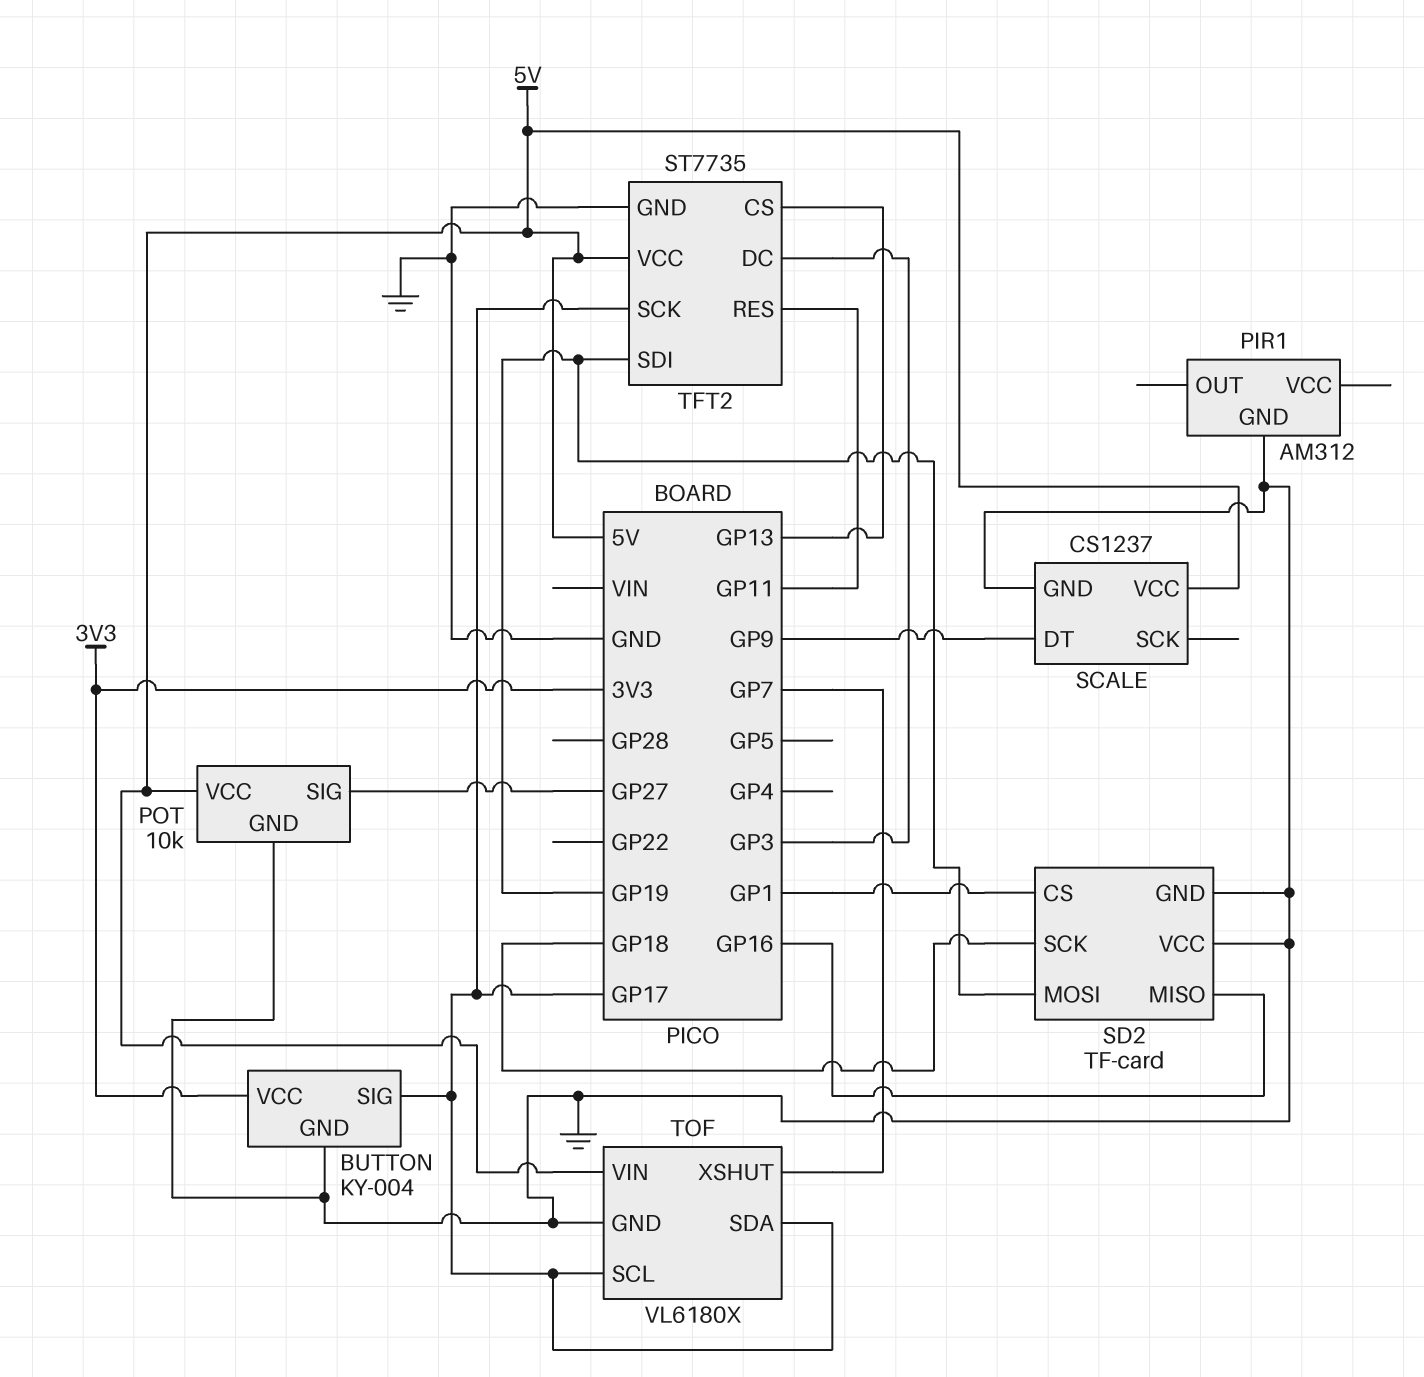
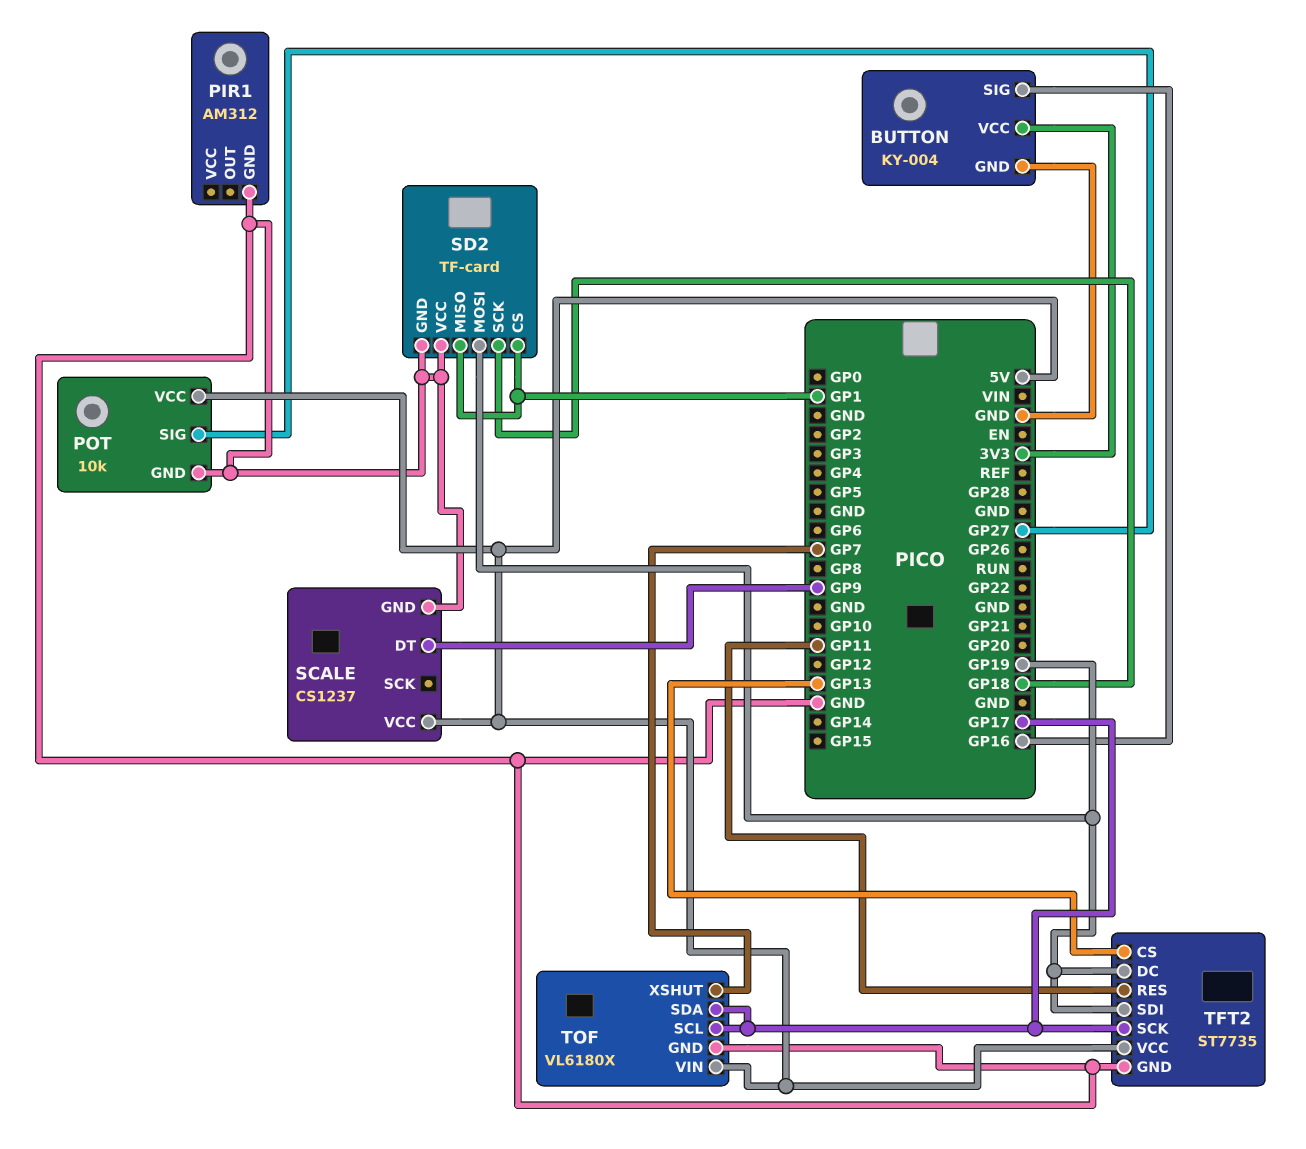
BUTTON pin SIG: GP17 -> GP16
SD2 pin MISO: GP16 -> GP1
TFT2 pin DC: GP3 -> GP19

